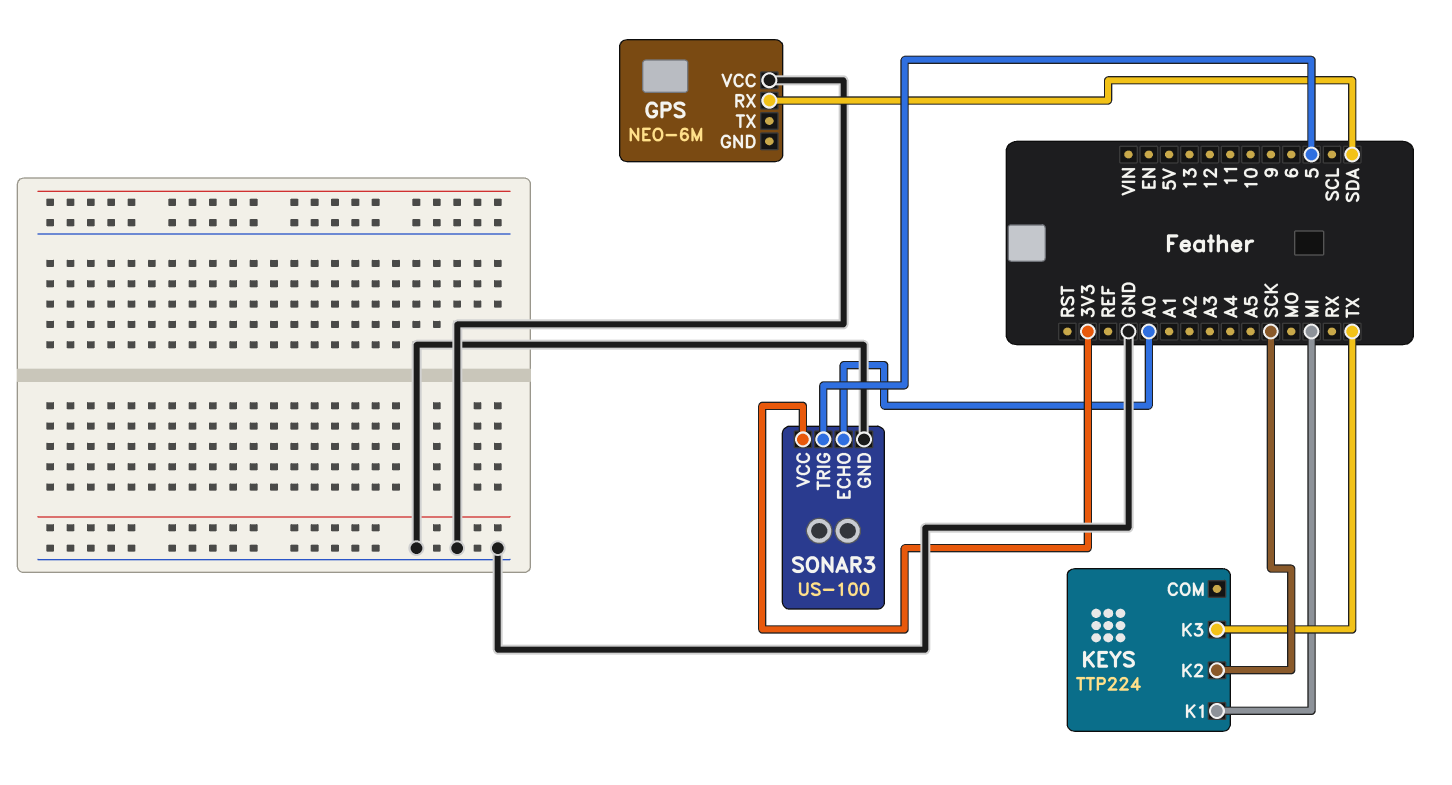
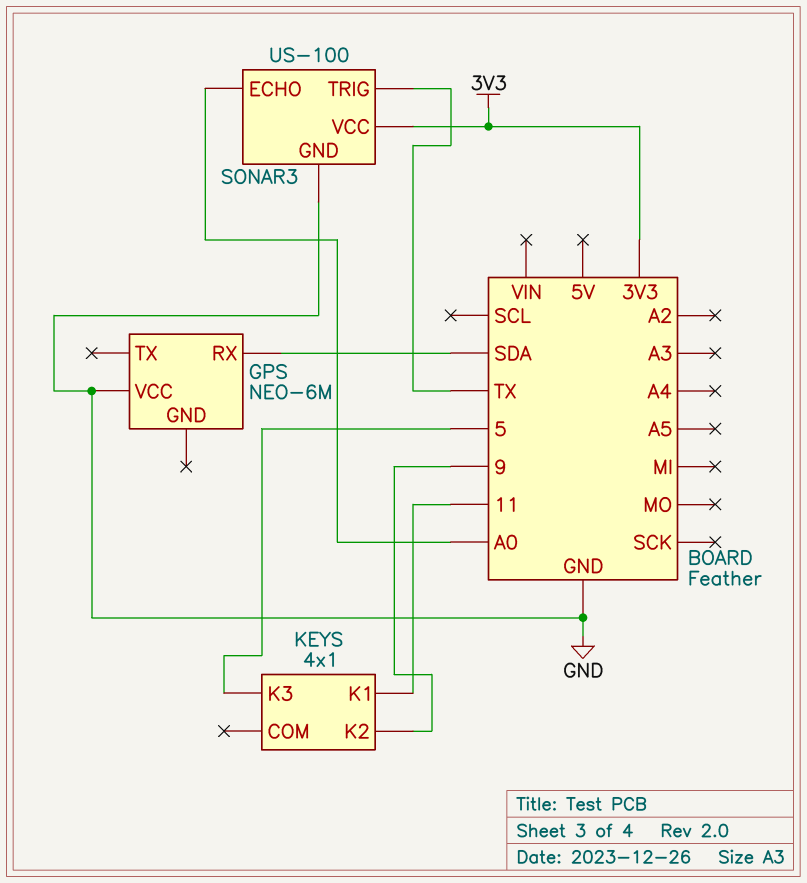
KEYS: TTP224 -> 4x1
KEYS pin K1: MI -> 11
KEYS pin K2: SCK -> 9
KEYS pin K3: TX -> 5
SONAR3 pin TRIG: 5 -> TX

